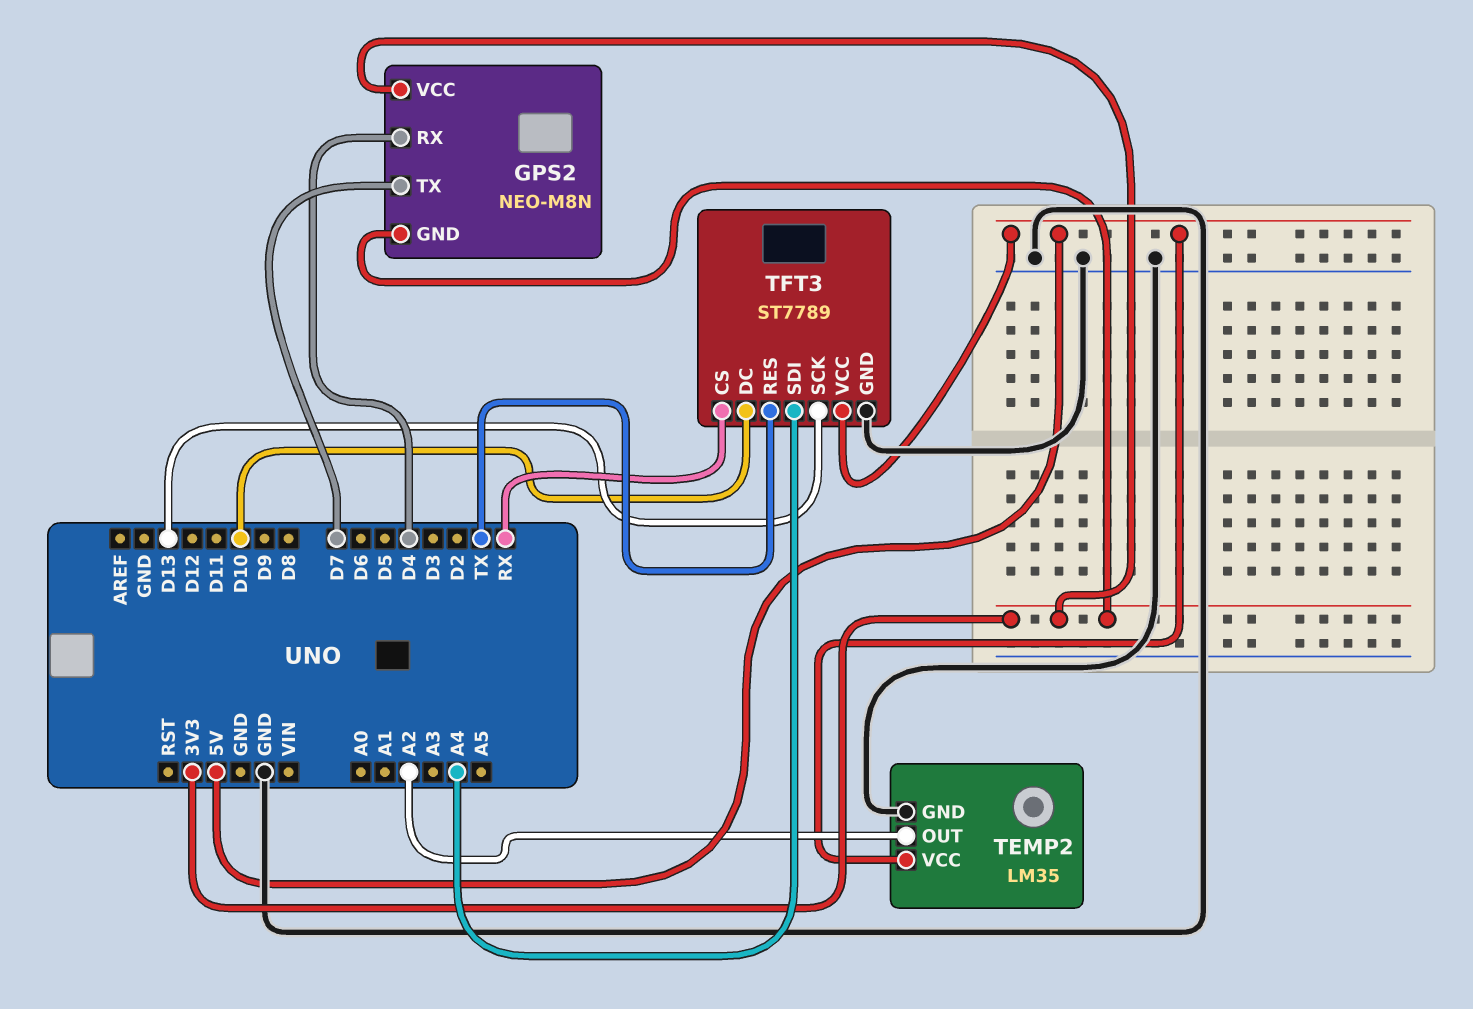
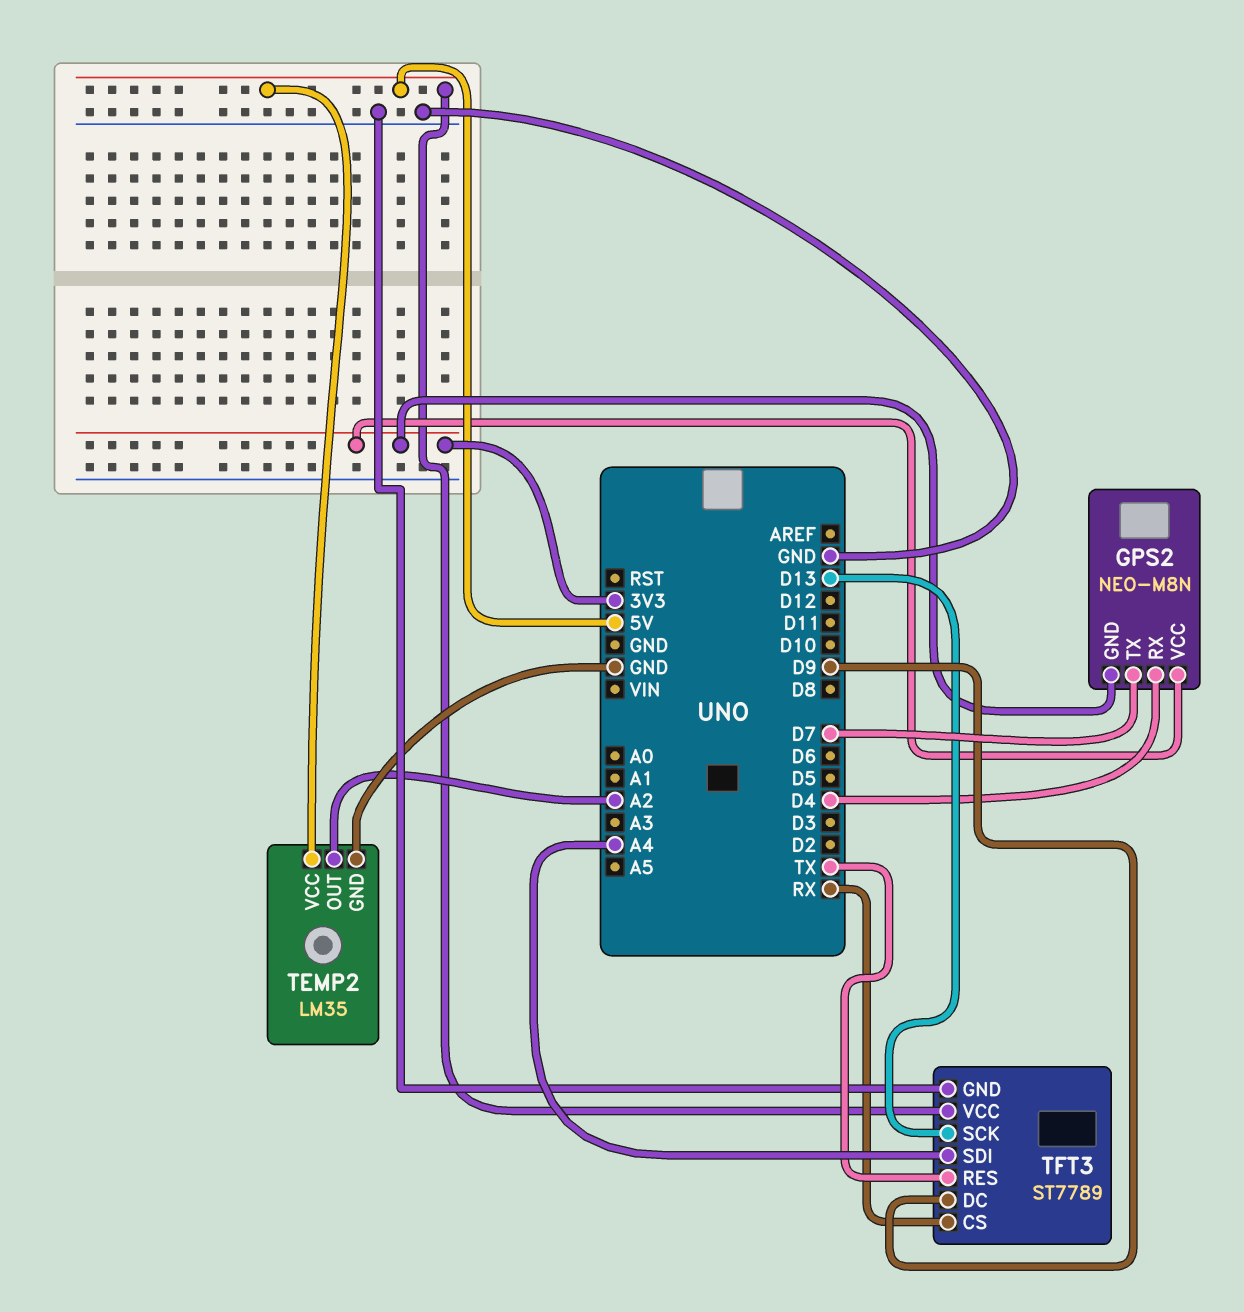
TFT3 pin DC: D10 -> D9

